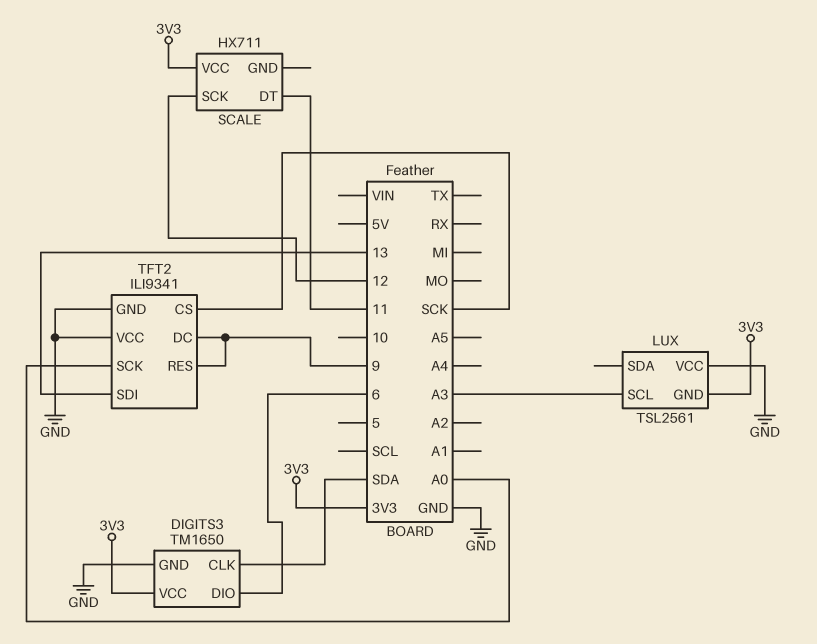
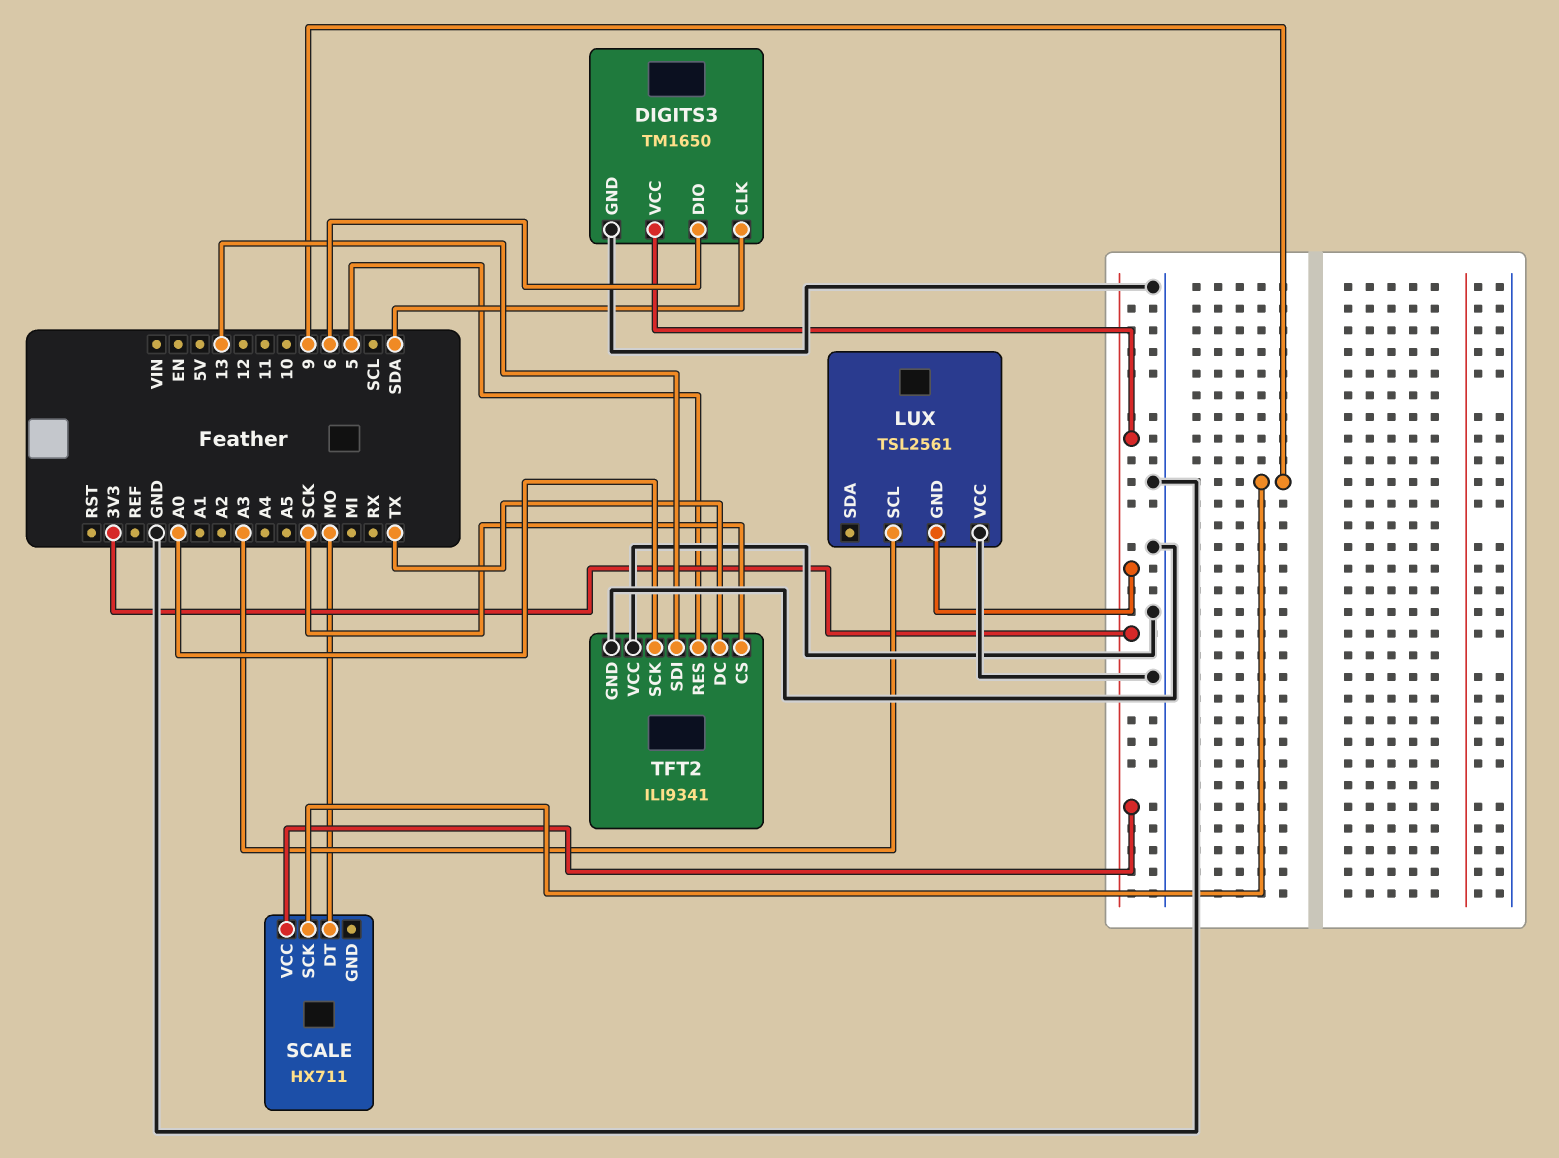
SCALE pin DT: 11 -> MO
SCALE pin SCK: 12 -> 9
TFT2 pin DC: 9 -> TX
TFT2 pin RES: 9 -> 5

